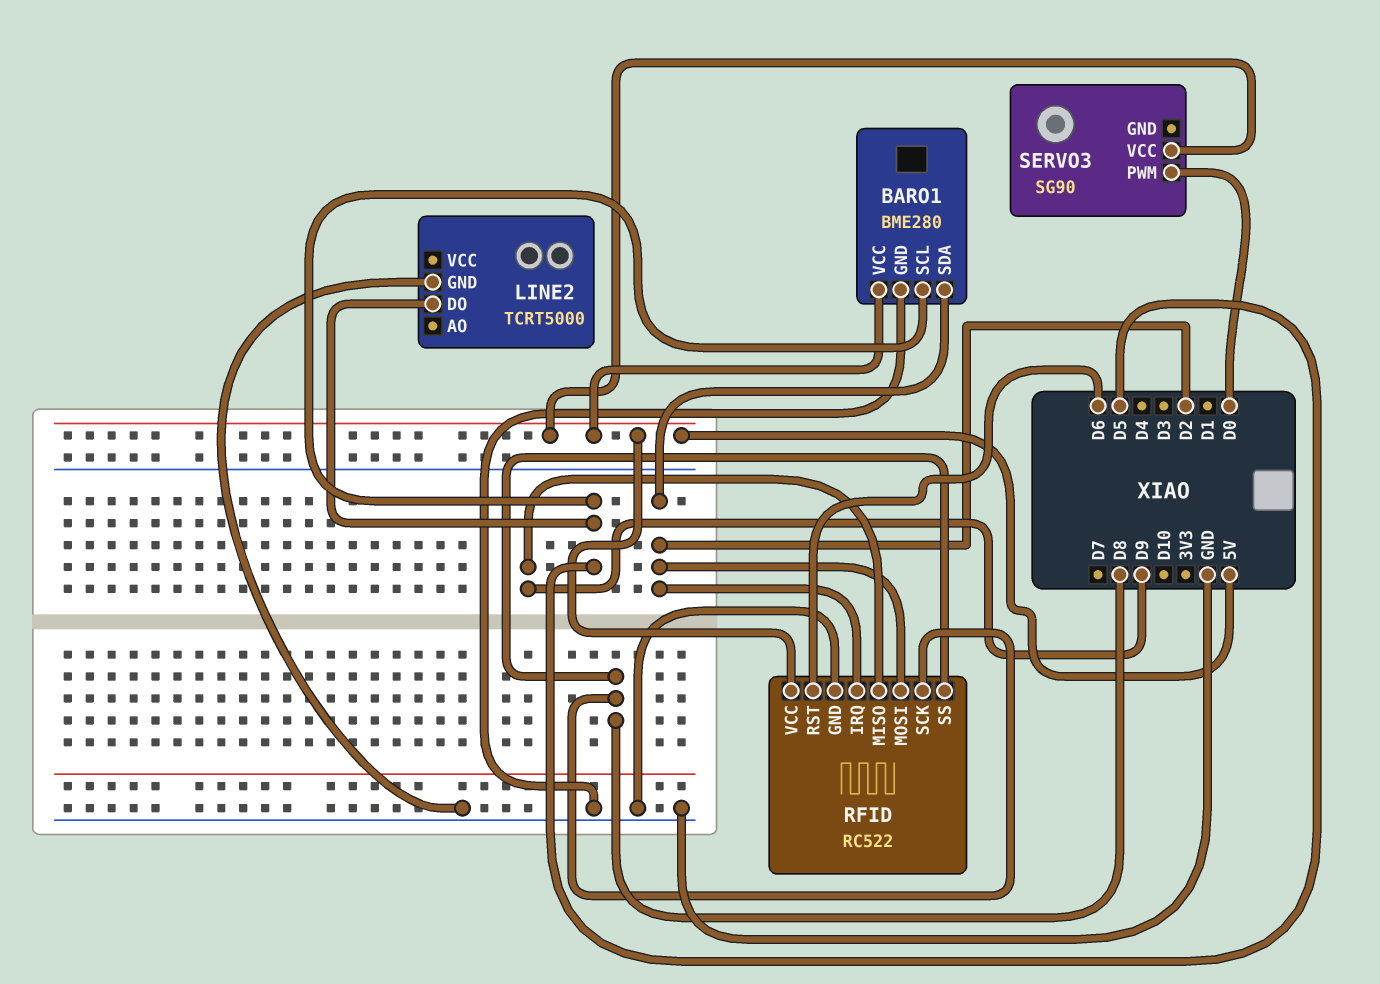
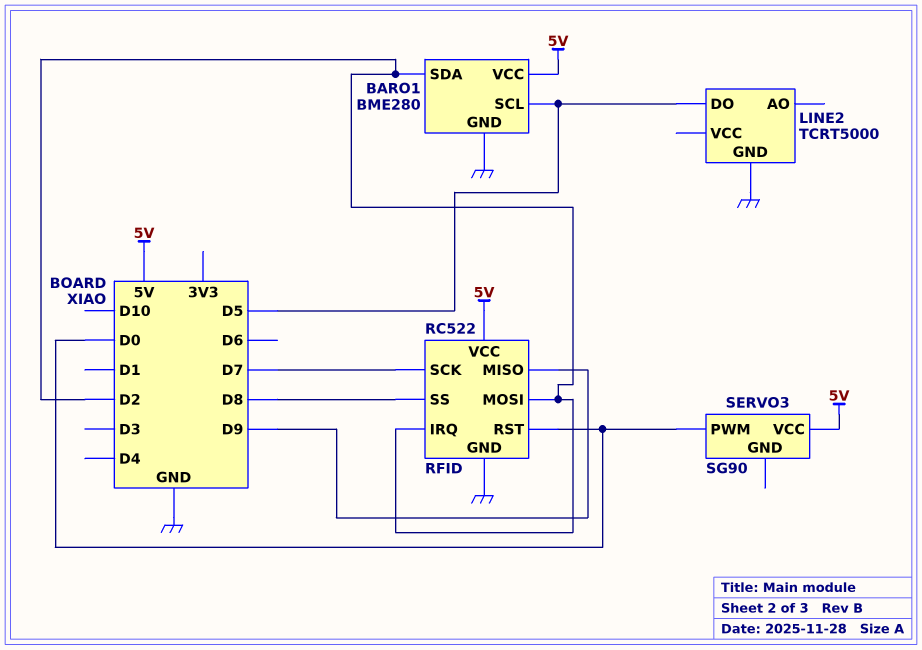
RFID pin RST: D6 -> D0
RFID pin SCK: D8 -> D7

